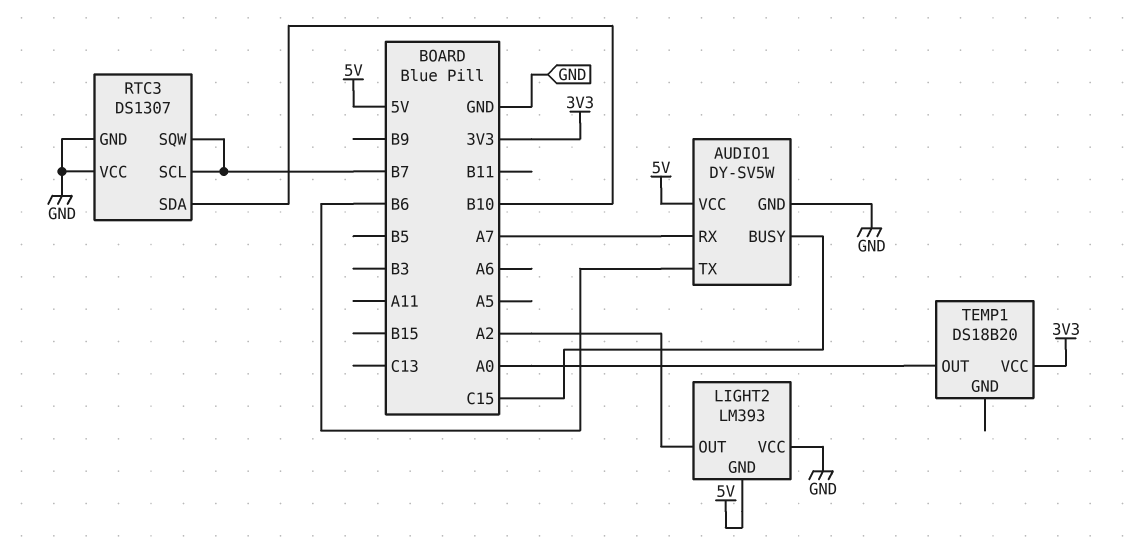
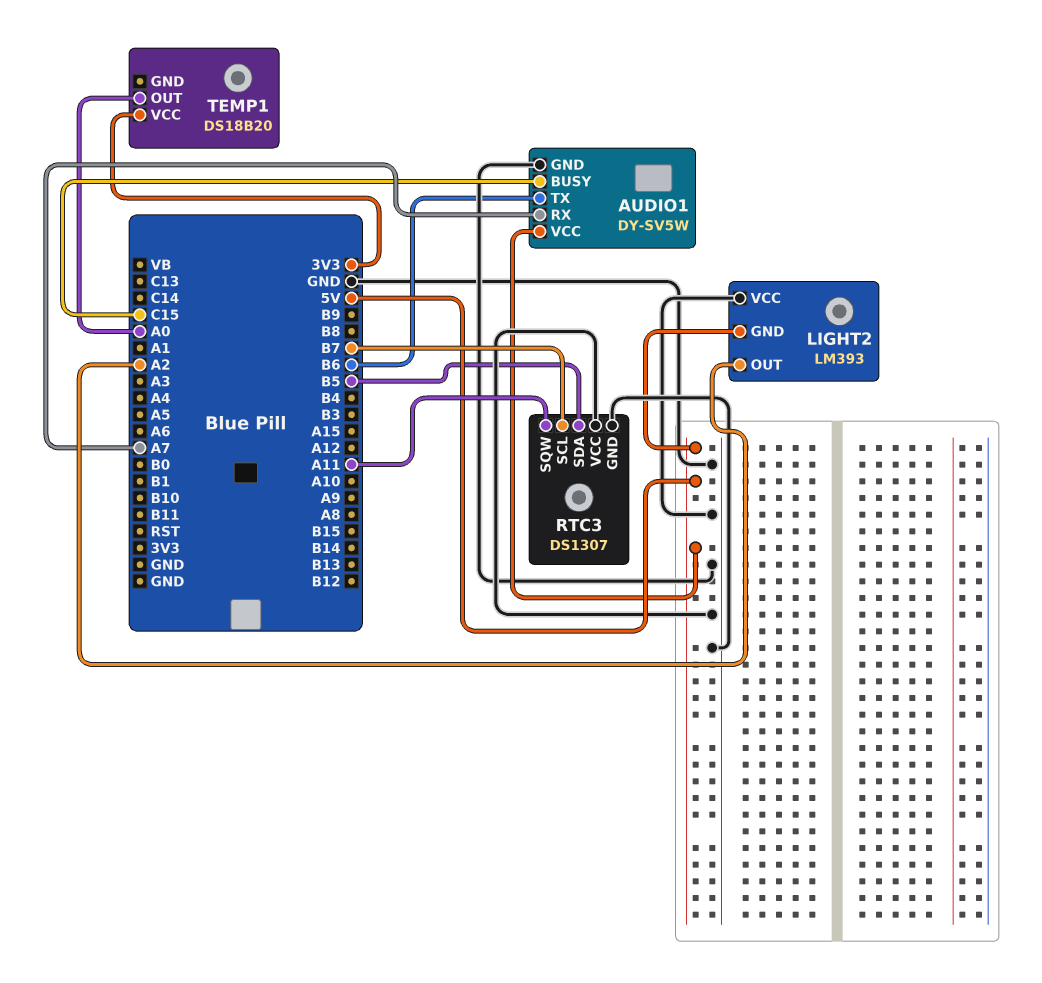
RTC3 pin SDA: B10 -> B5
RTC3 pin SQW: B7 -> A11

